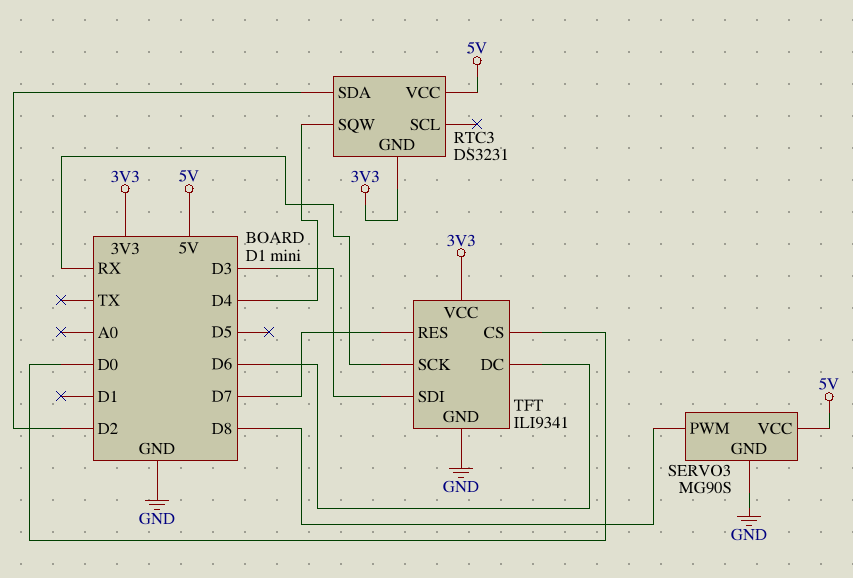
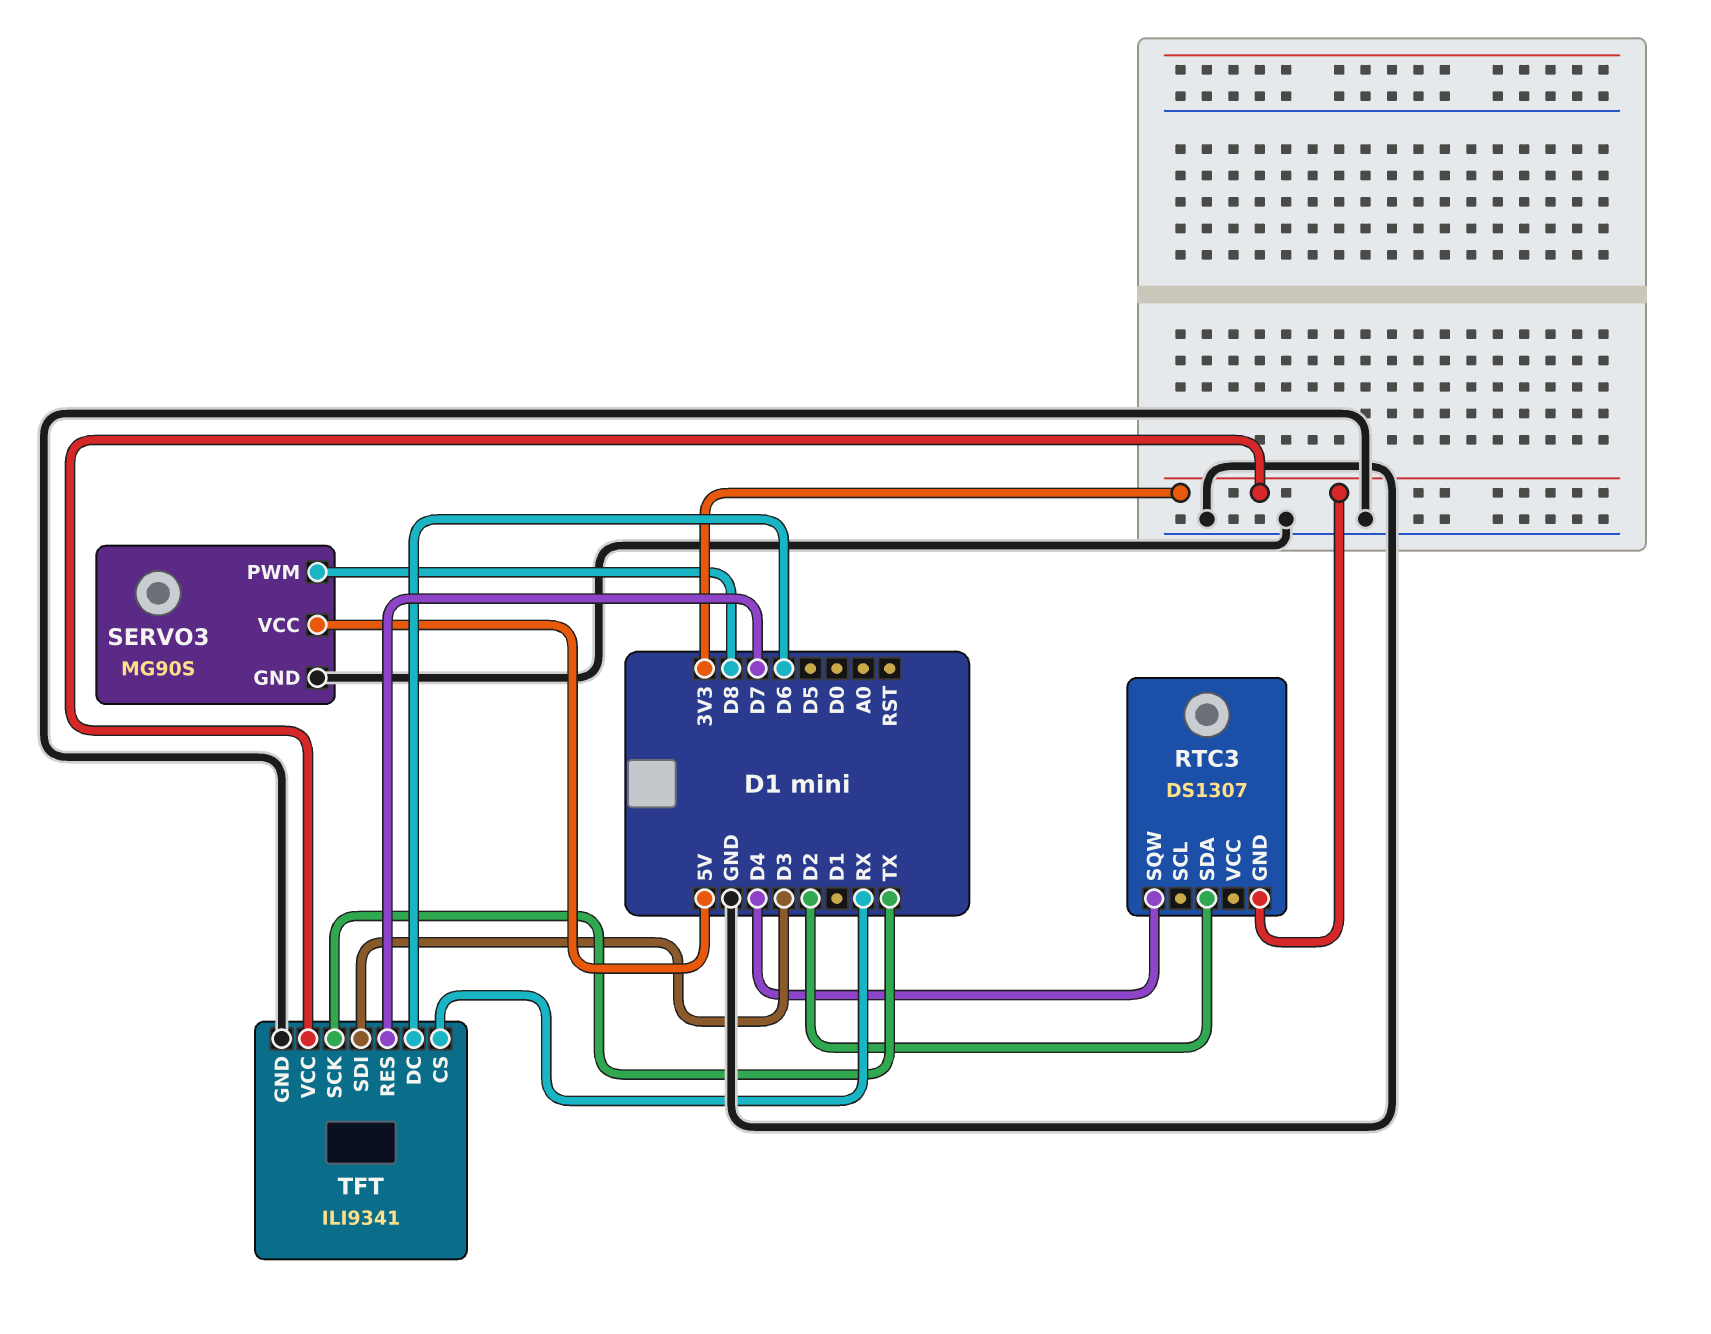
RTC3: DS3231 -> DS1307
RTC3 pin VCC: 5V -> none
TFT pin CS: D0 -> RX
TFT pin SCK: RX -> TX

